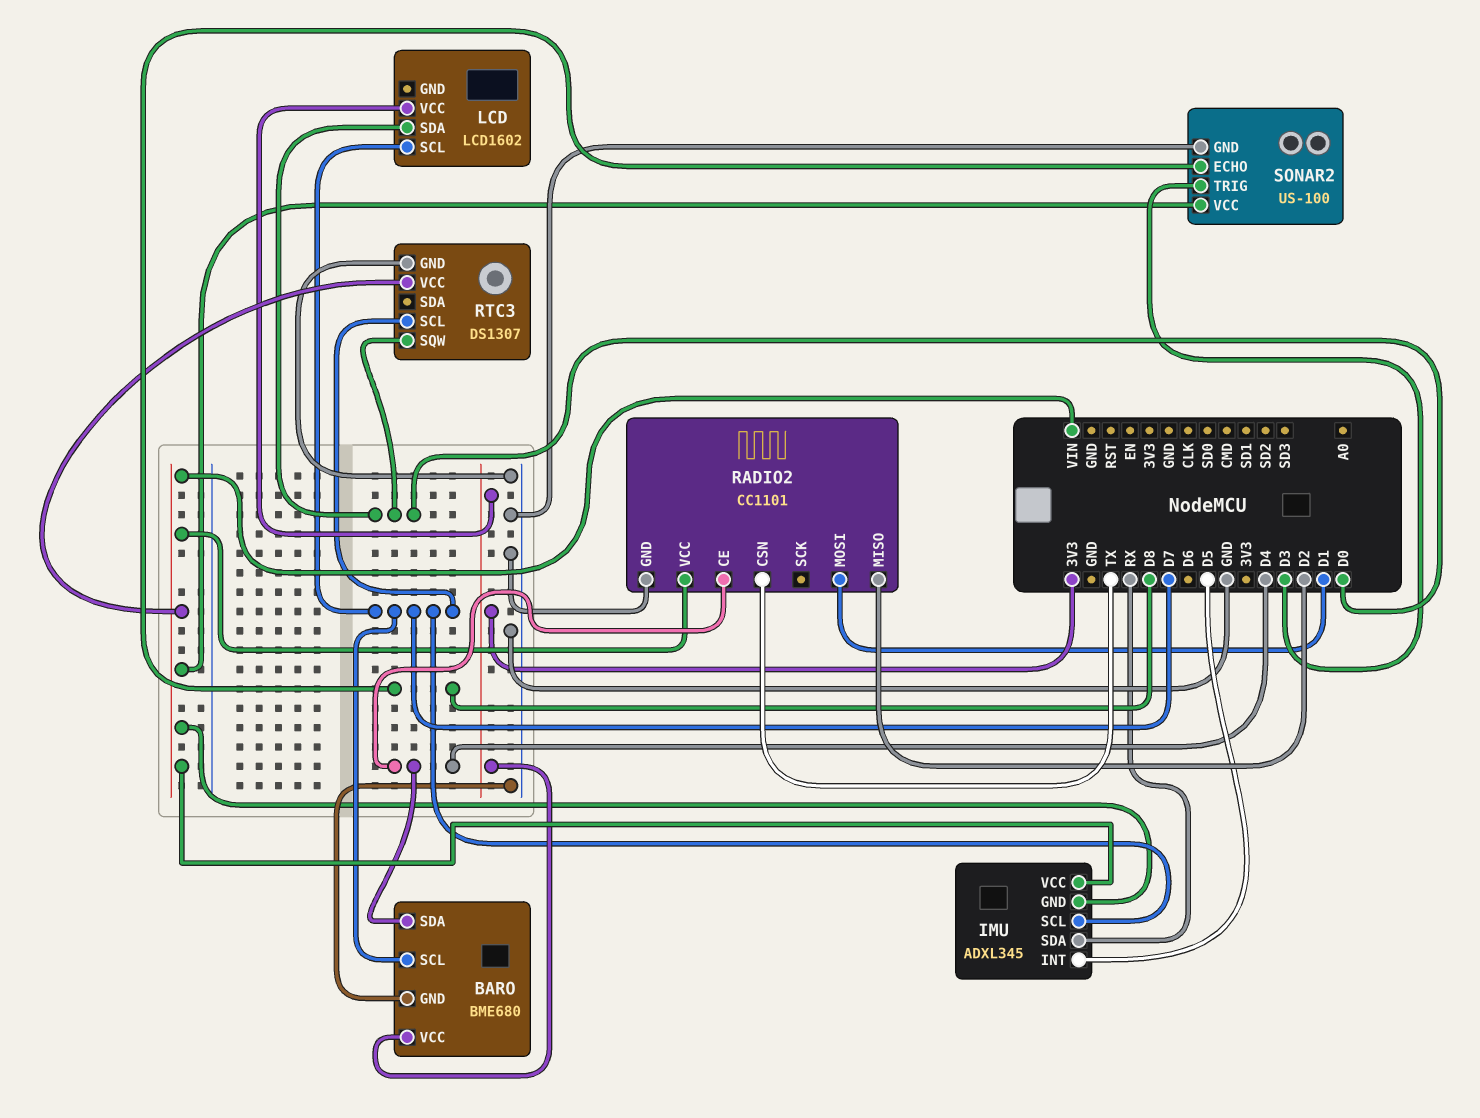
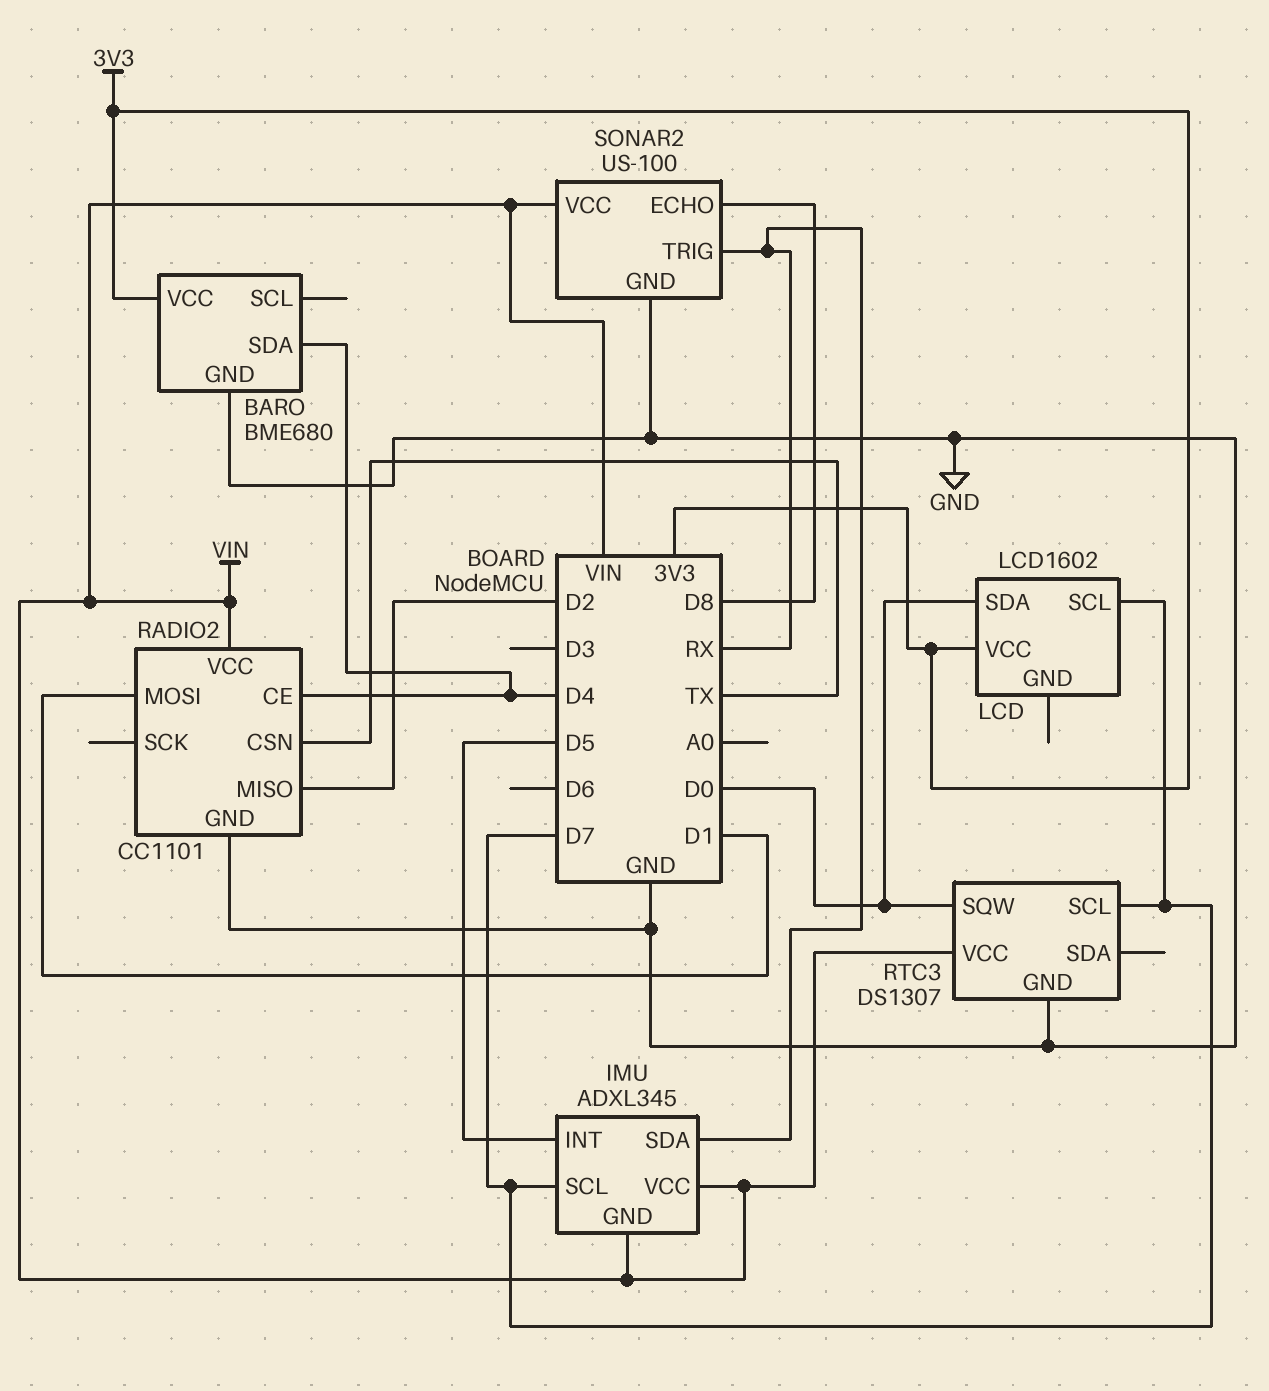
BARO pin SCL: D7 -> none
SONAR2 pin TRIG: D3 -> RX

